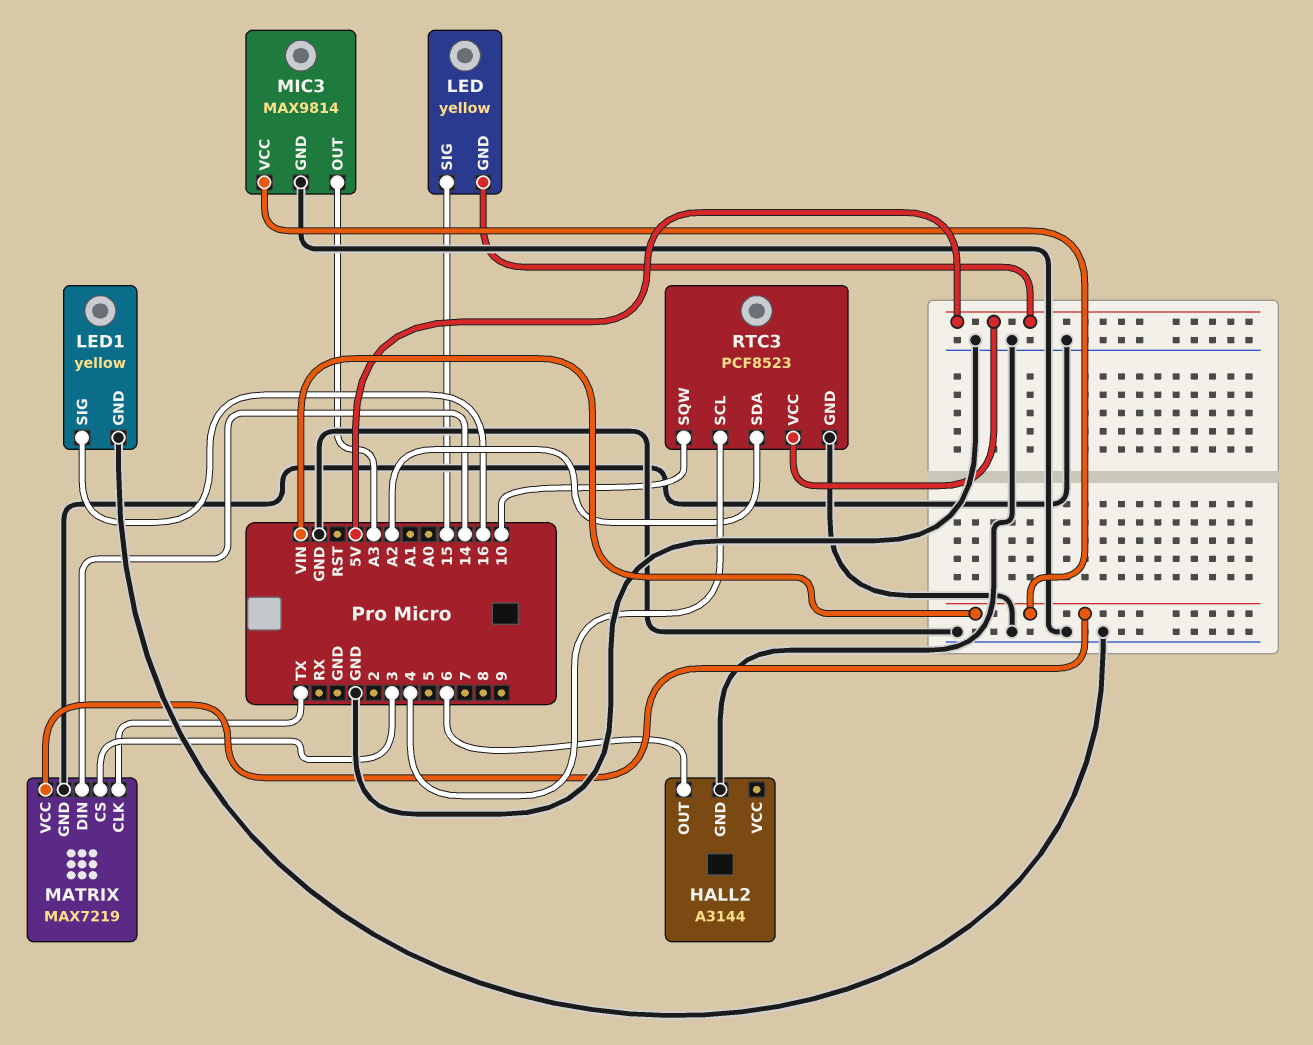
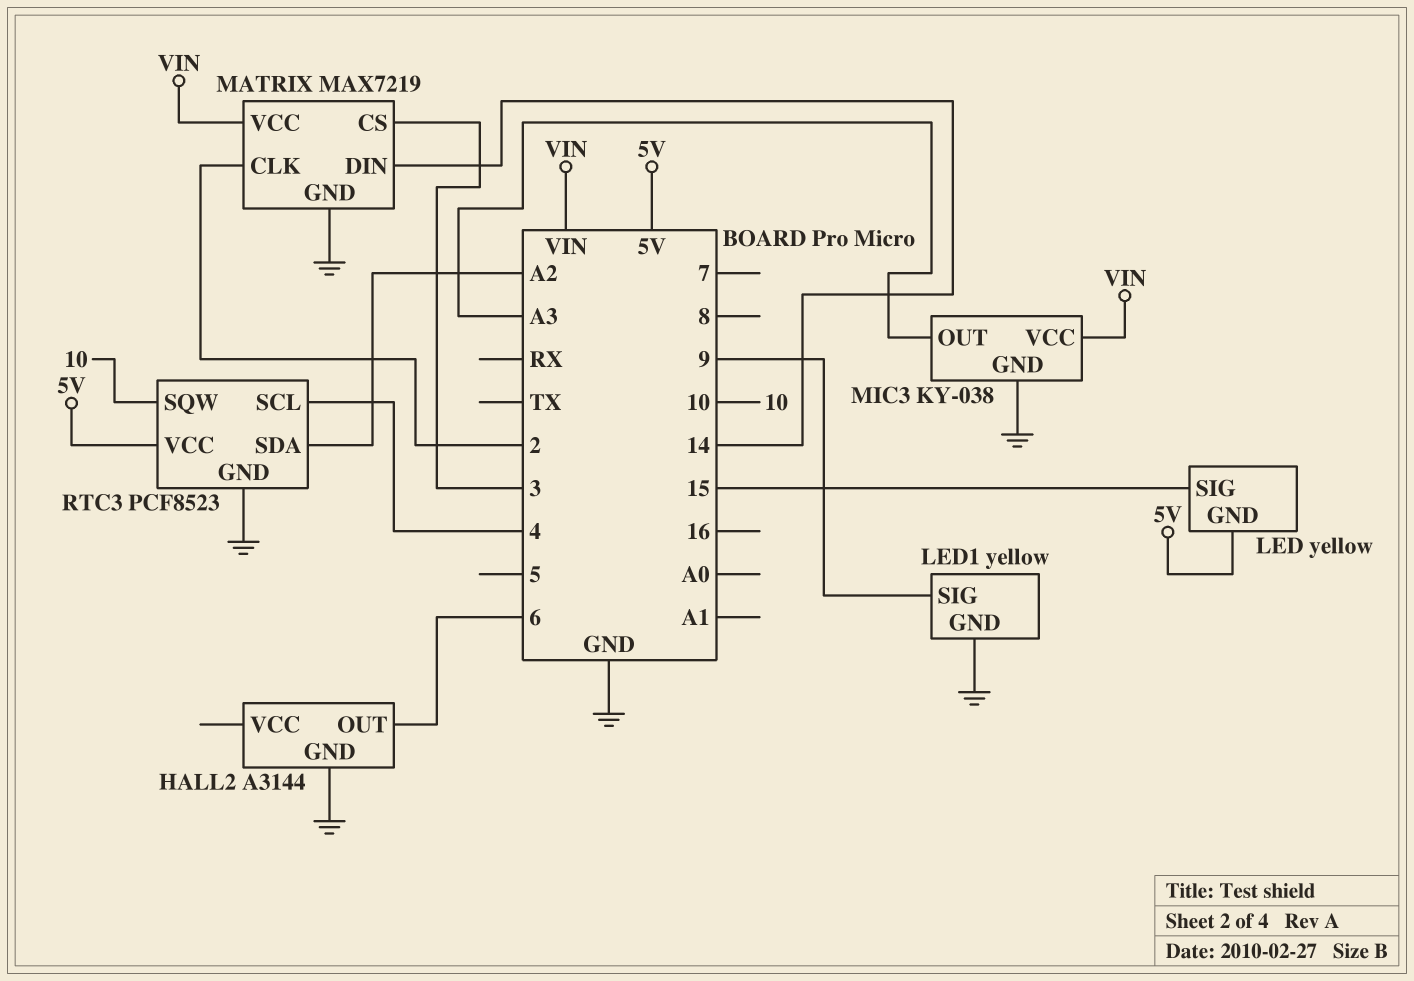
LED1 pin SIG: 16 -> 9
MATRIX pin CLK: TX -> 2
MIC3: MAX9814 -> KY-038

